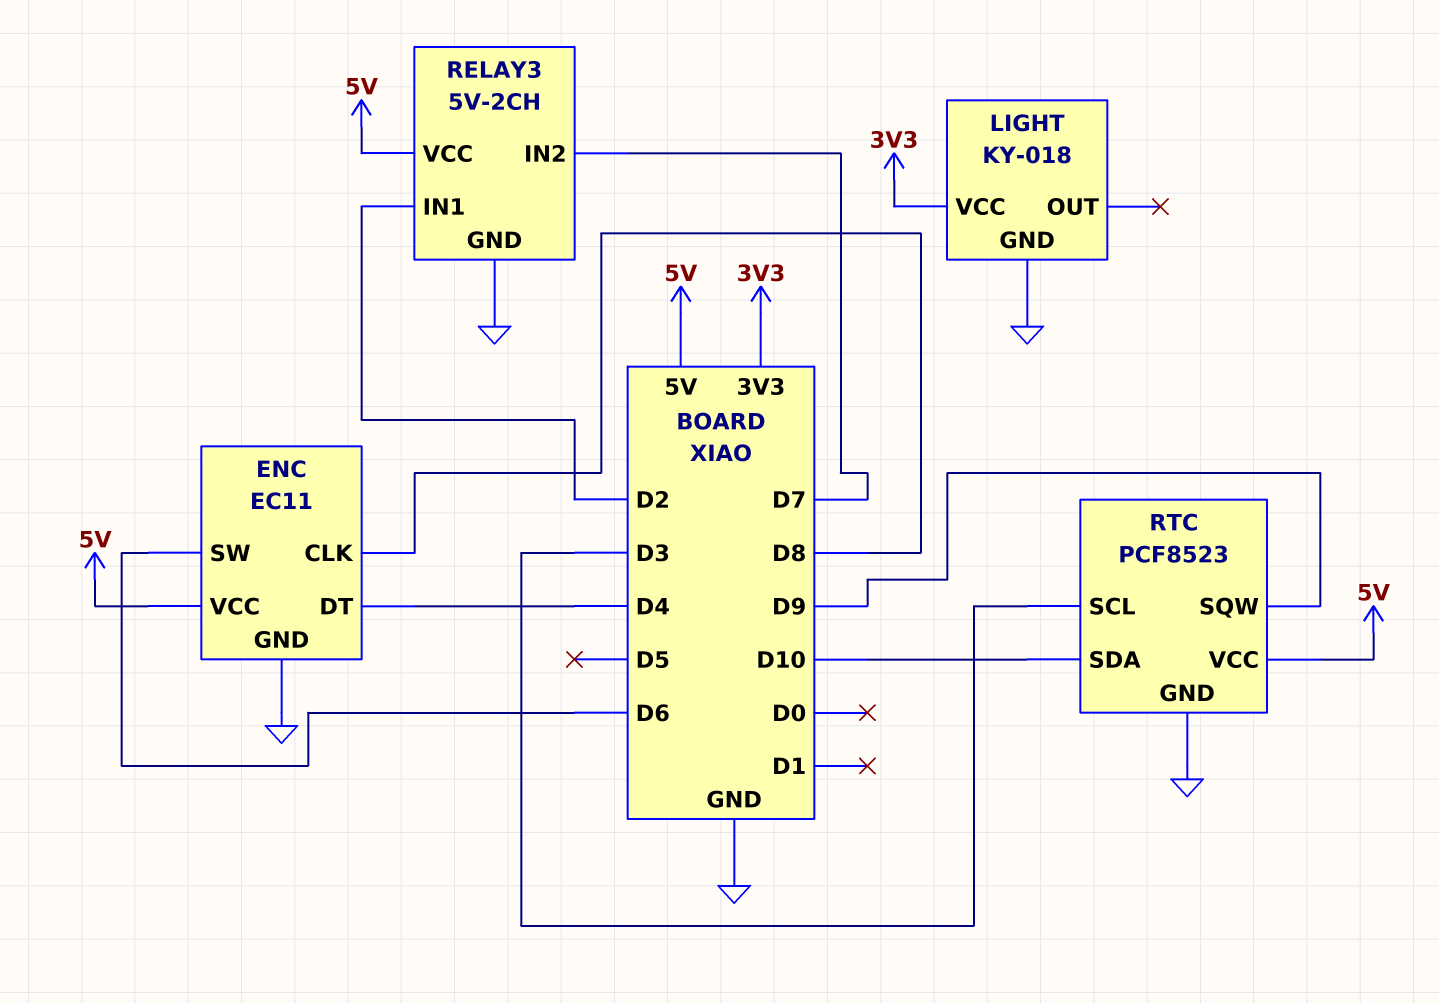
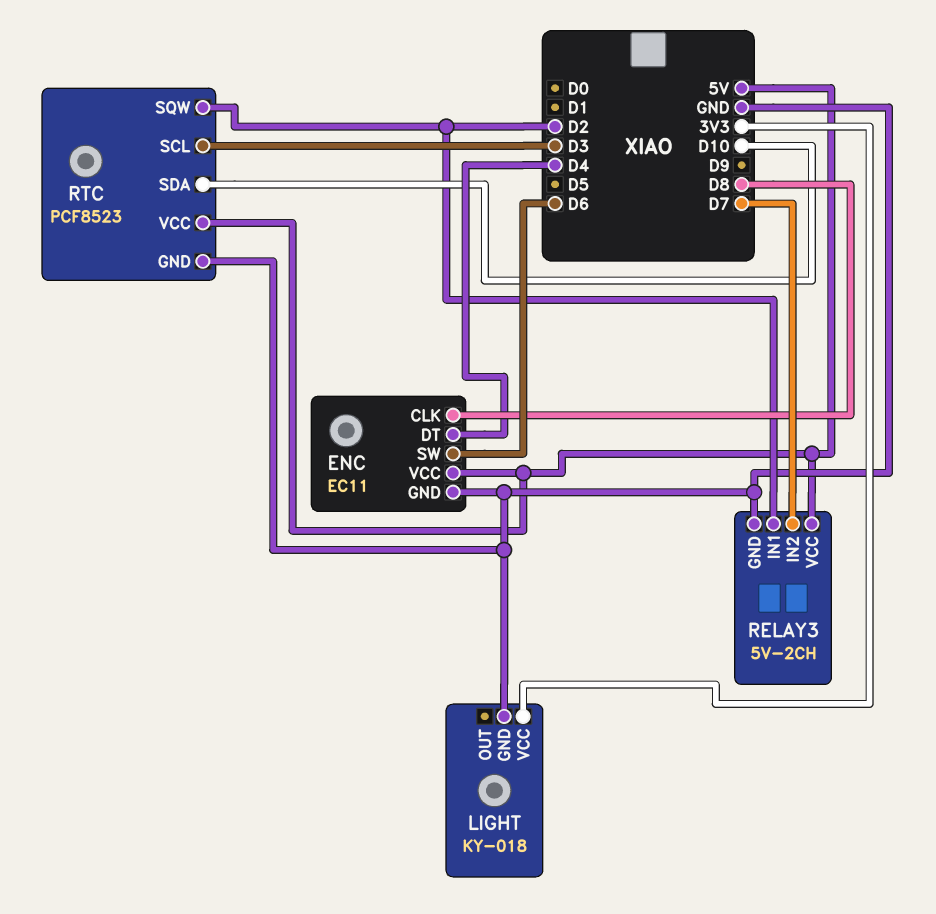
RTC pin SQW: D9 -> D2

